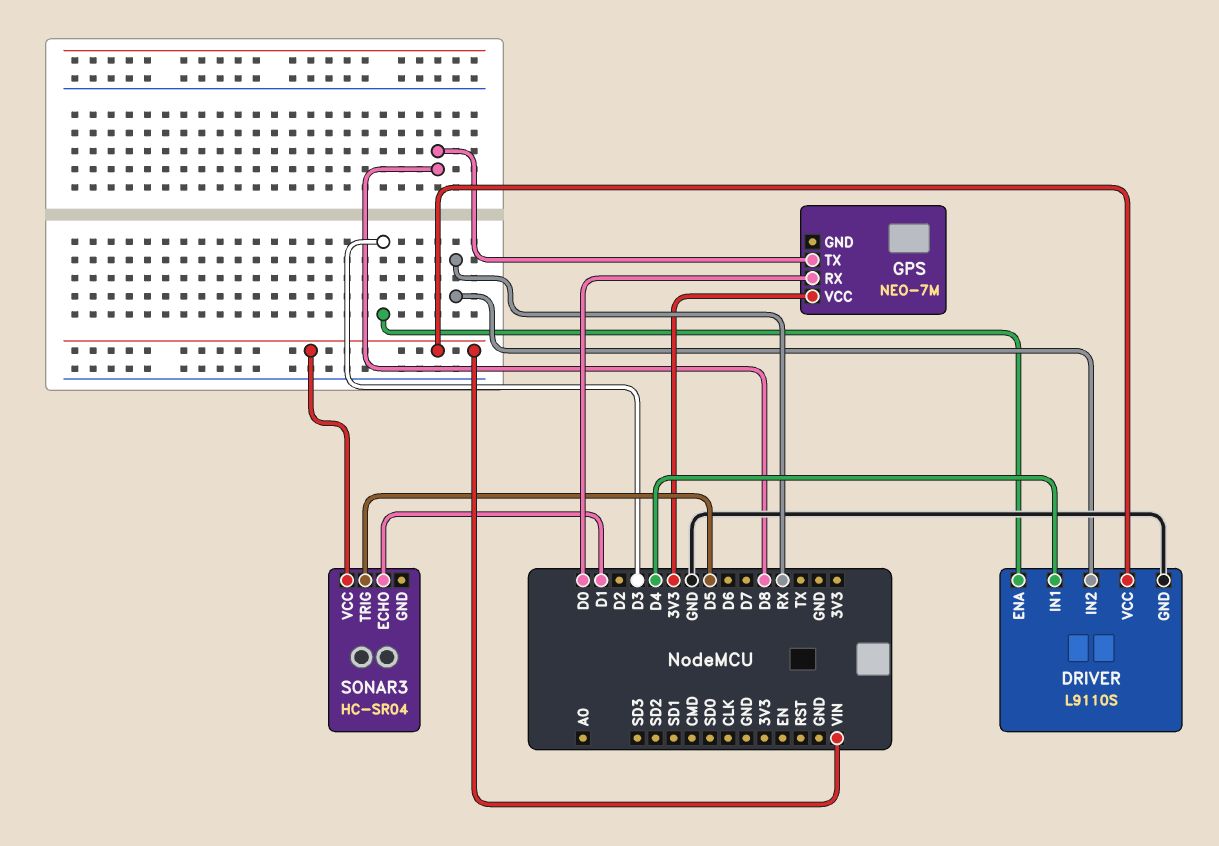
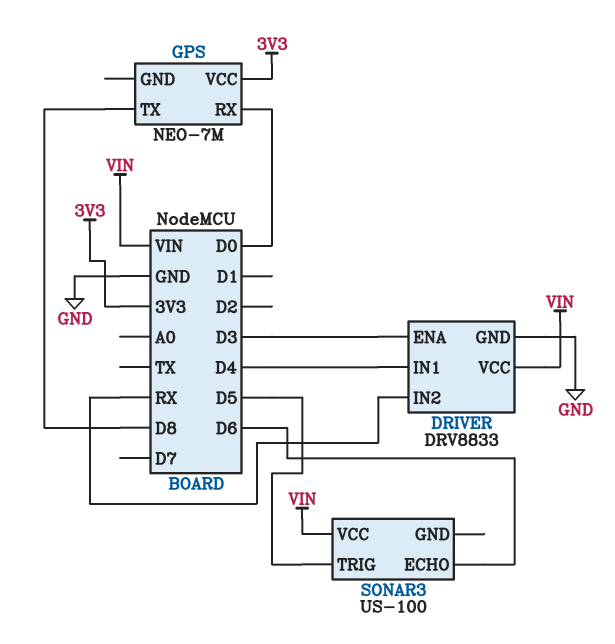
DRIVER: L9110S -> DRV8833
SONAR3: HC-SR04 -> US-100
SONAR3 pin ECHO: D1 -> D6

